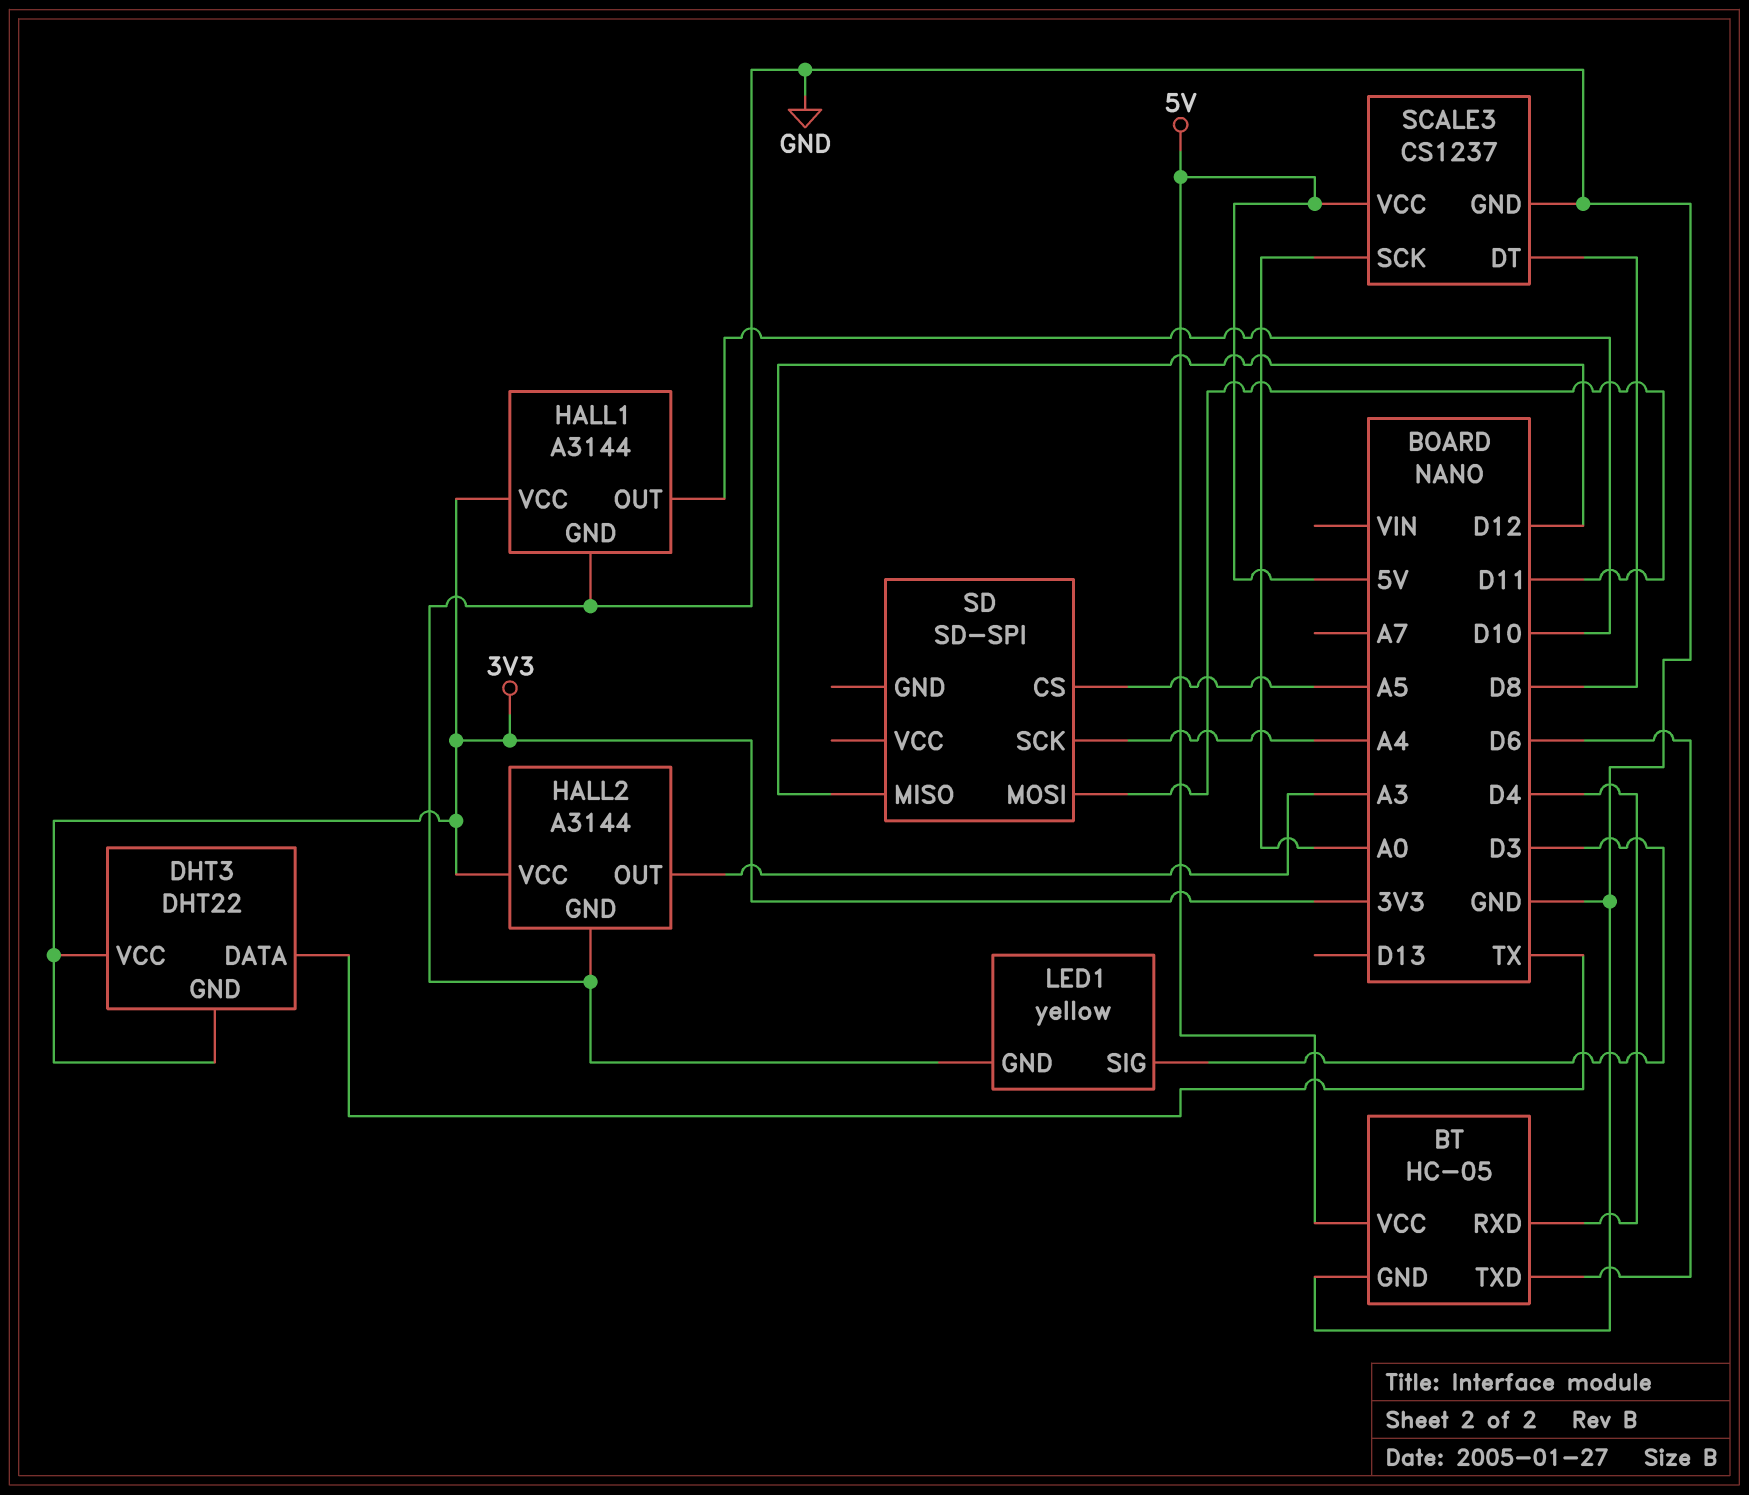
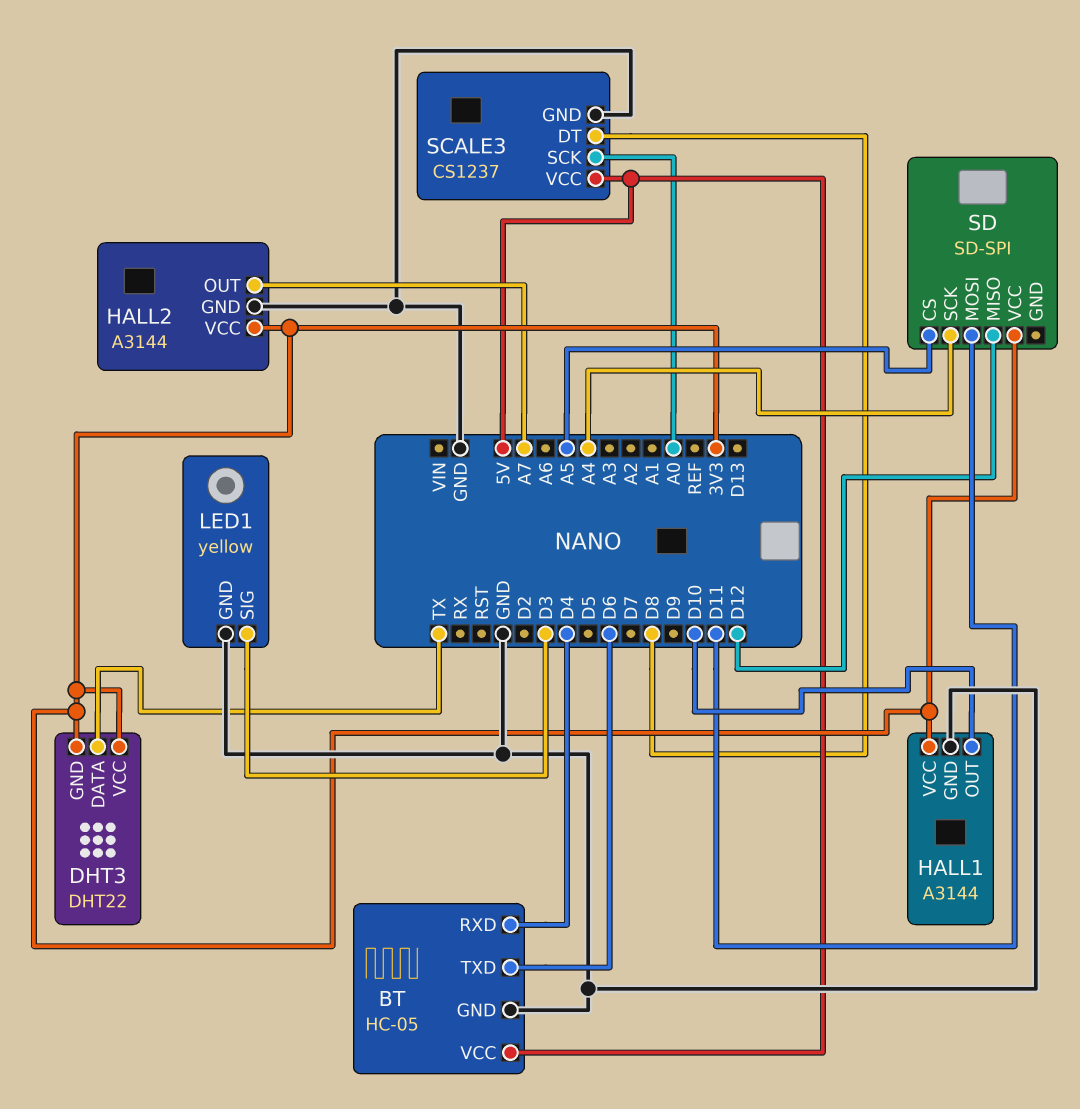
HALL2 pin OUT: A3 -> A7
SD pin VCC: none -> 3V3

